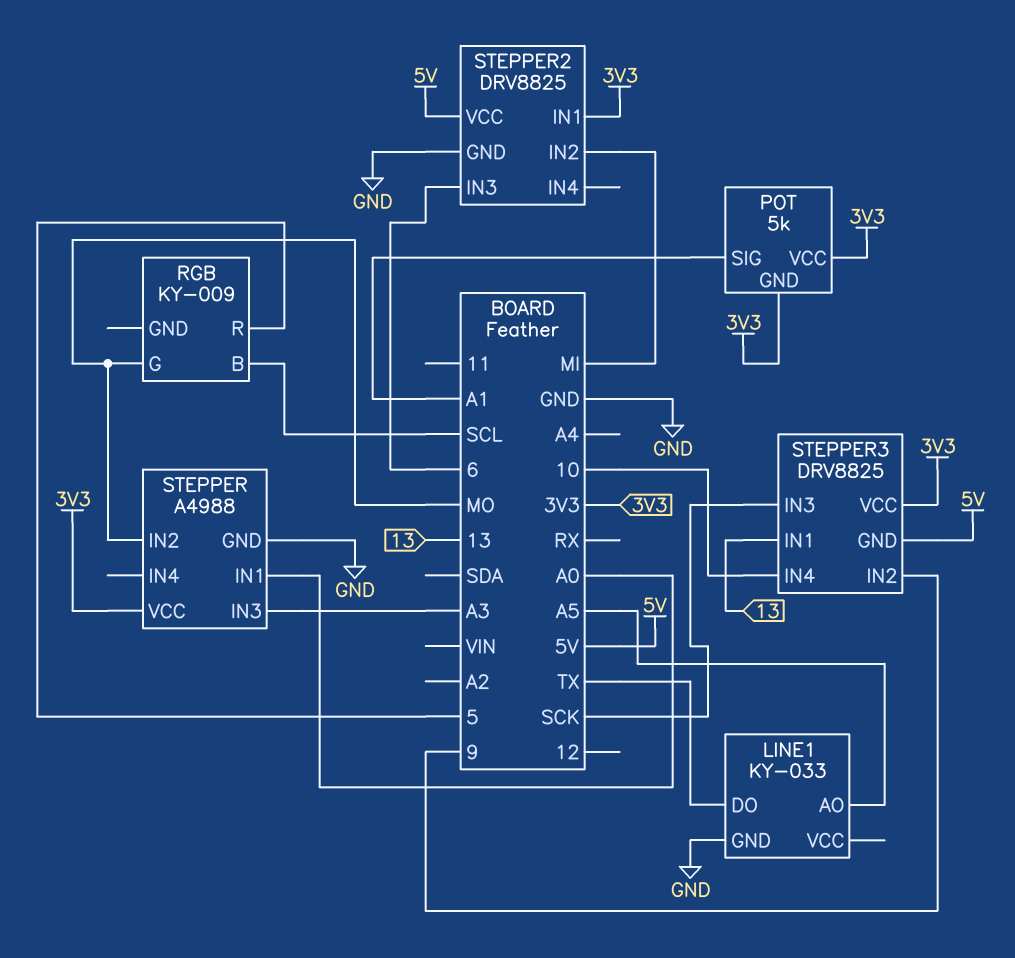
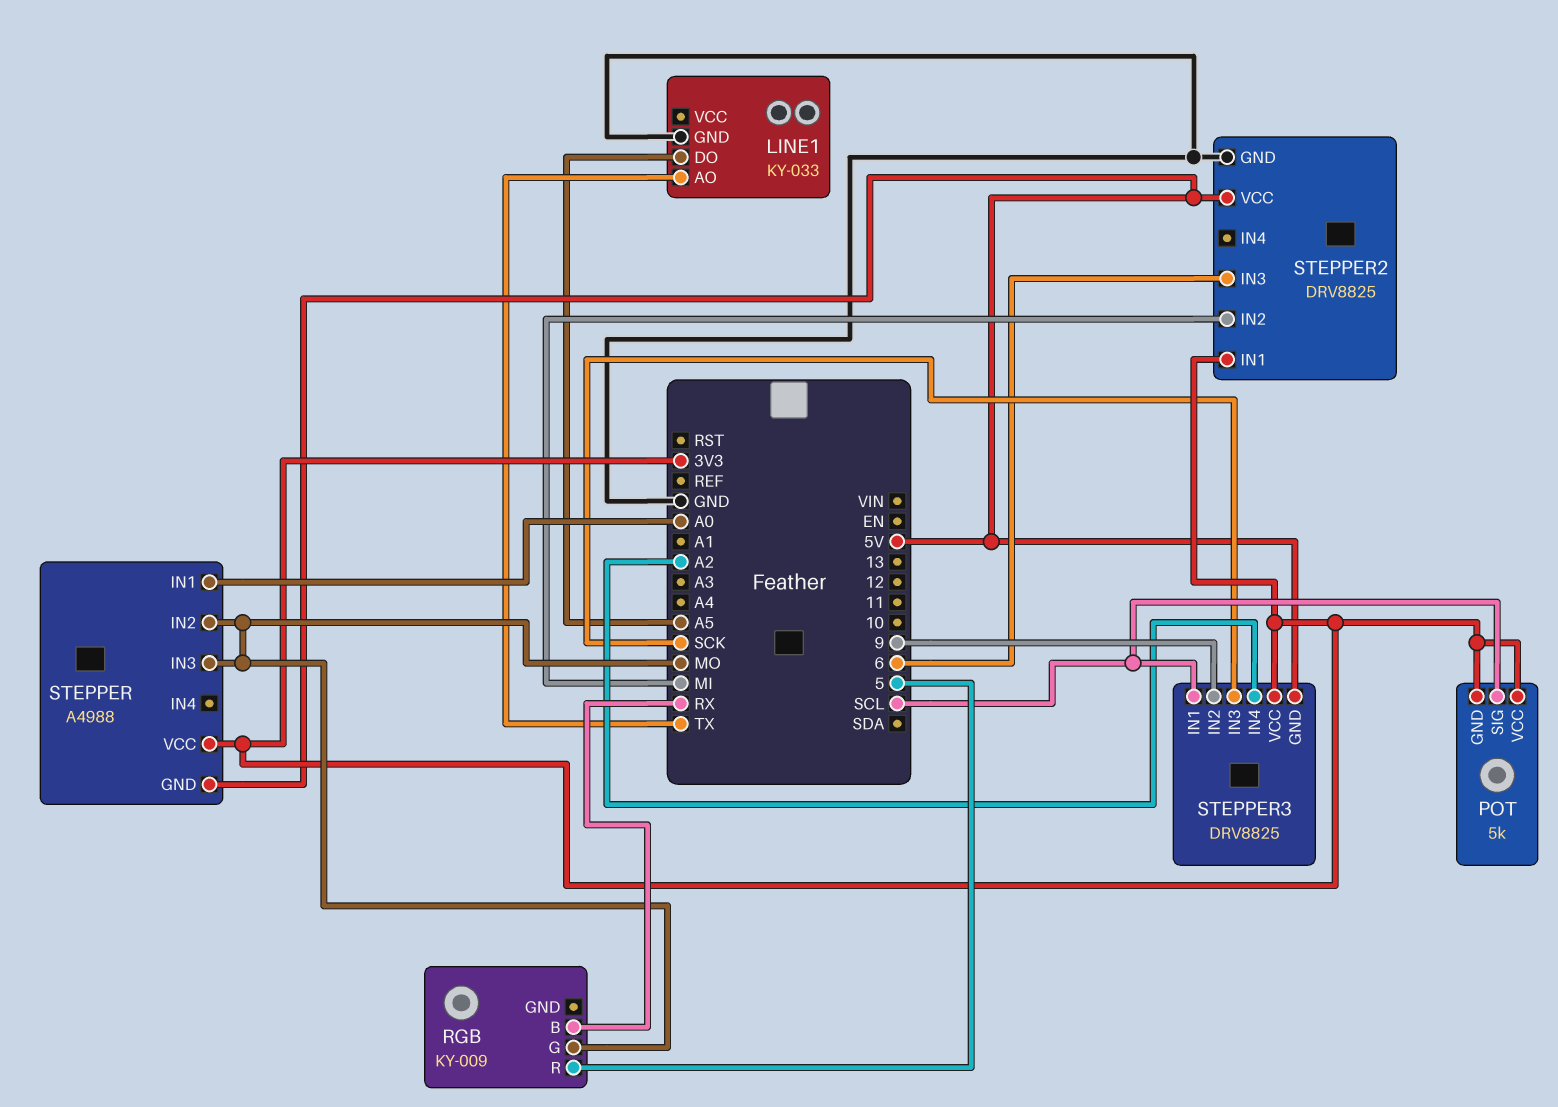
LINE1 pin AO: A5 -> TX
LINE1 pin DO: TX -> A5
POT pin SIG: A1 -> SCL
RGB pin B: SCL -> RX
STEPPER pin GND: GND -> 5V
STEPPER pin IN3: A3 -> MO
STEPPER3 pin IN1: 13 -> SCL
STEPPER3 pin IN4: 10 -> A2

